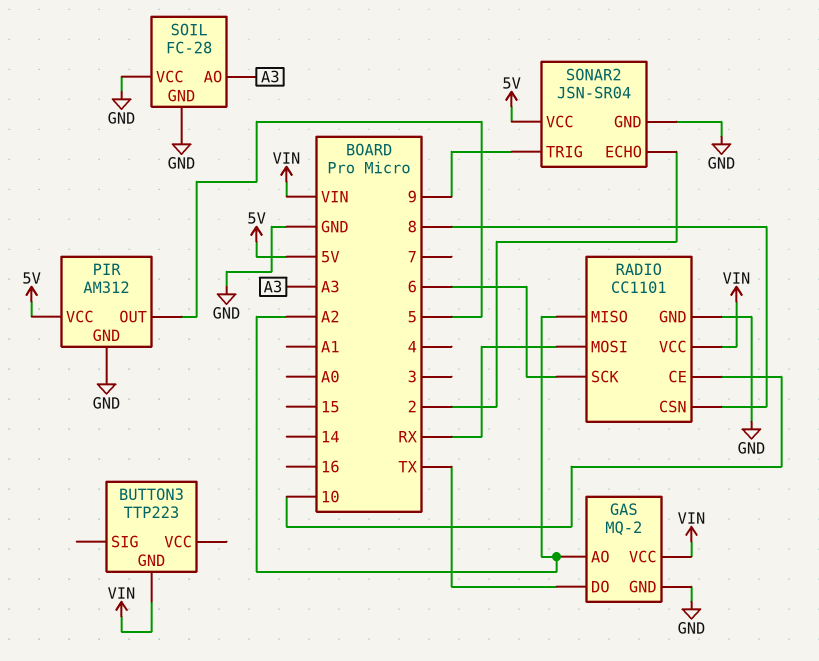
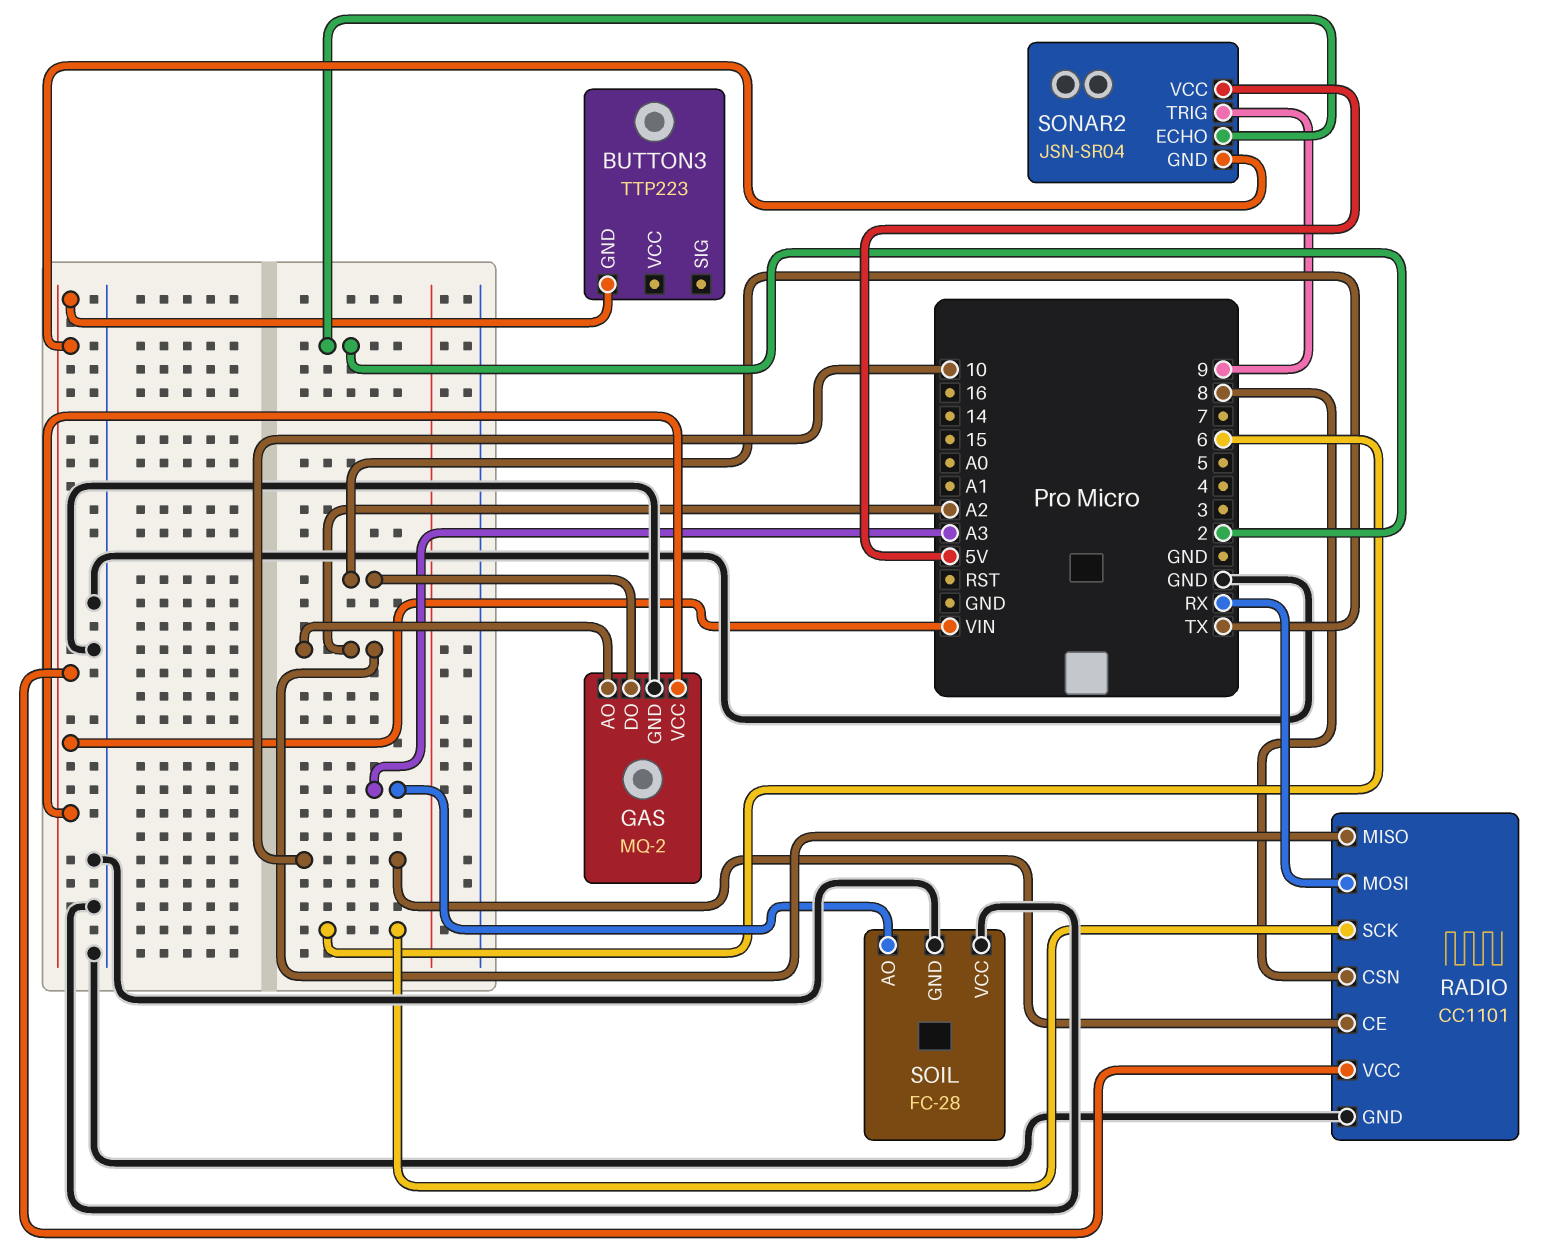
PIR: AM312 -> none
PIR pin GND: GND -> none
PIR pin OUT: 5 -> none
PIR pin VCC: 5V -> none
SONAR2 pin GND: GND -> VIN

